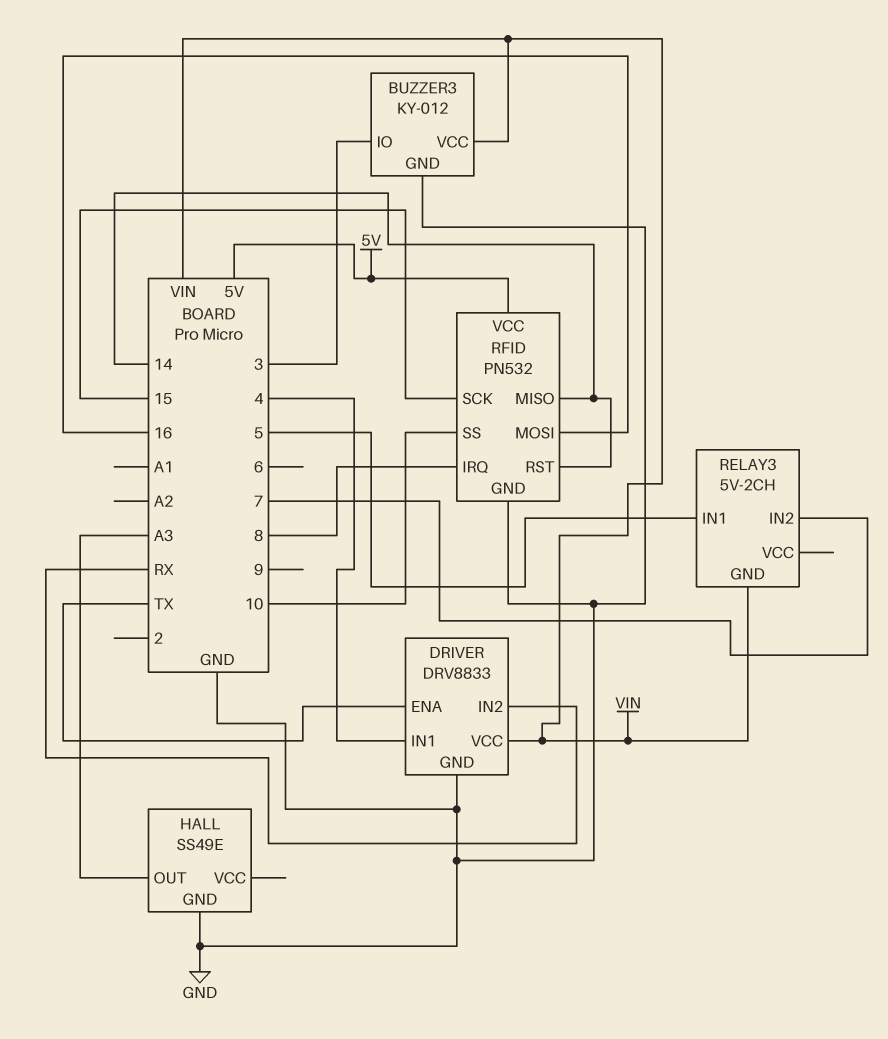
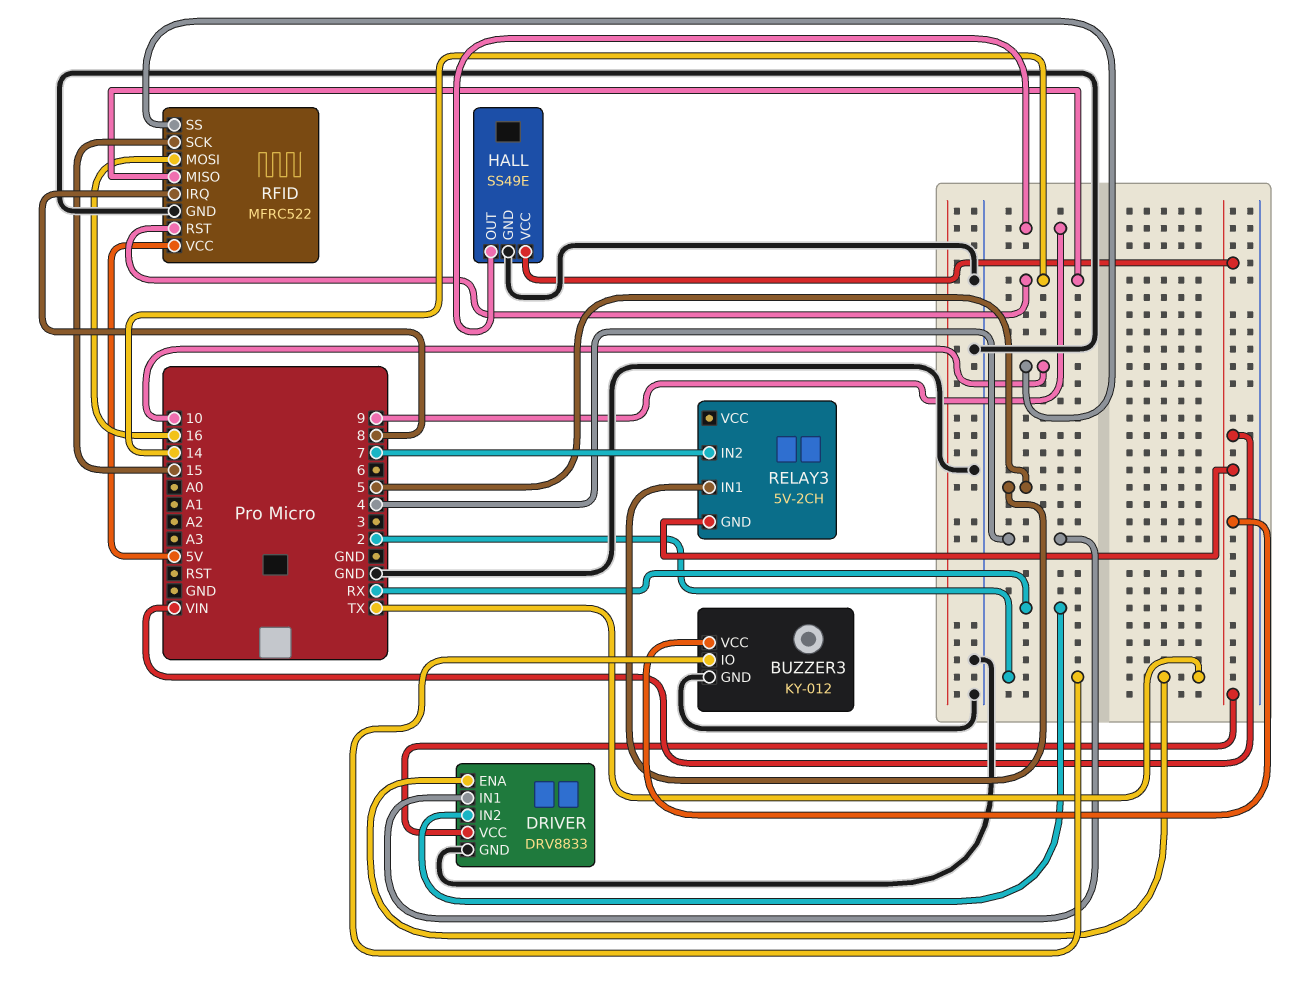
BUZZER3 pin IO: 3 -> 2
HALL pin OUT: A3 -> 9
HALL pin VCC: none -> VIN
RFID: PN532 -> MFRC522

